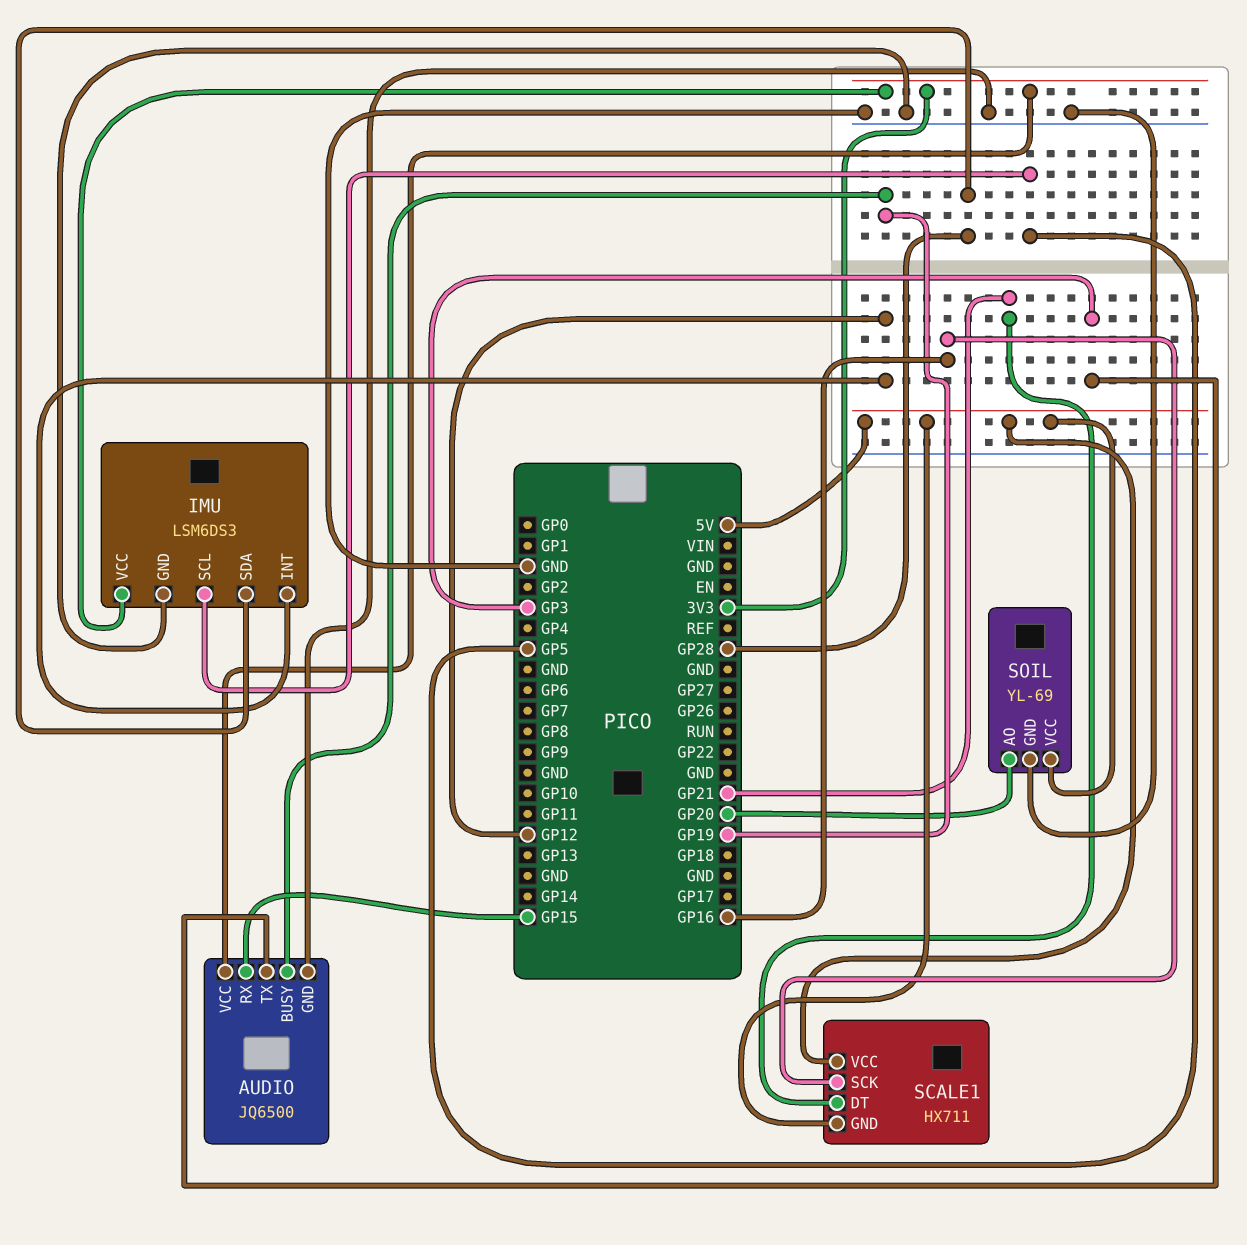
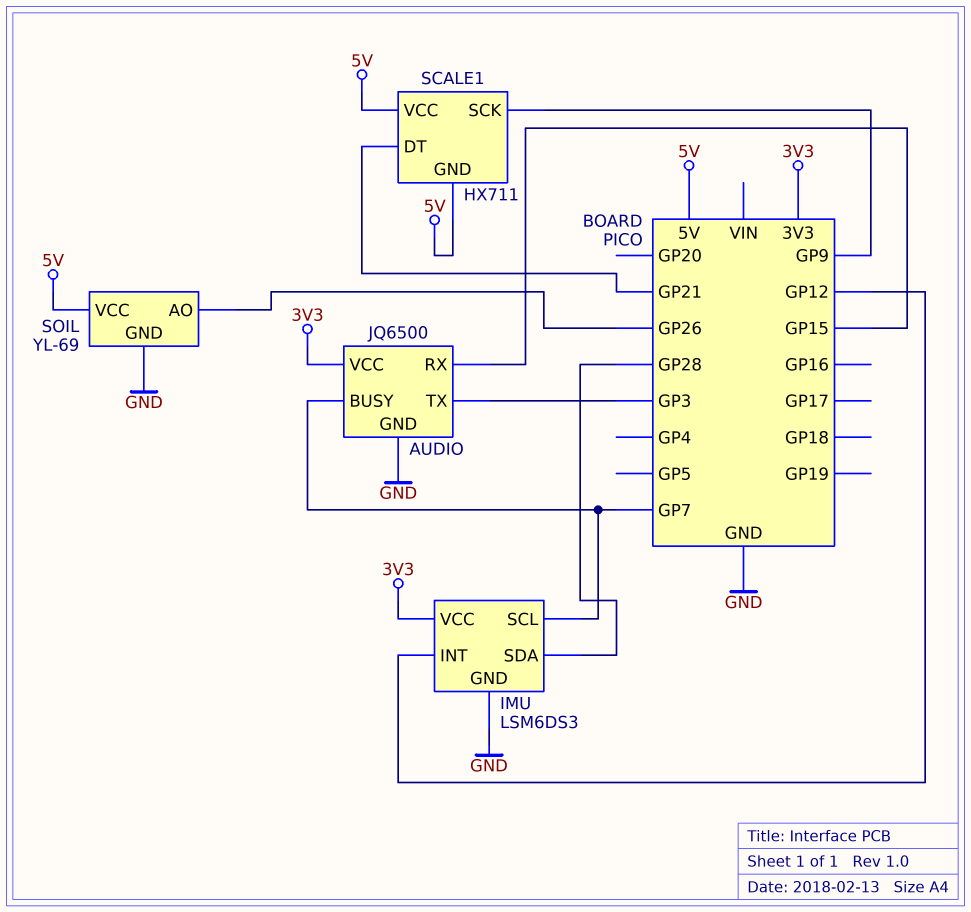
AUDIO pin BUSY: GP19 -> GP7
IMU pin SCL: GP5 -> GP7
SCALE1 pin SCK: GP16 -> GP9
SOIL pin AO: GP20 -> GP26

